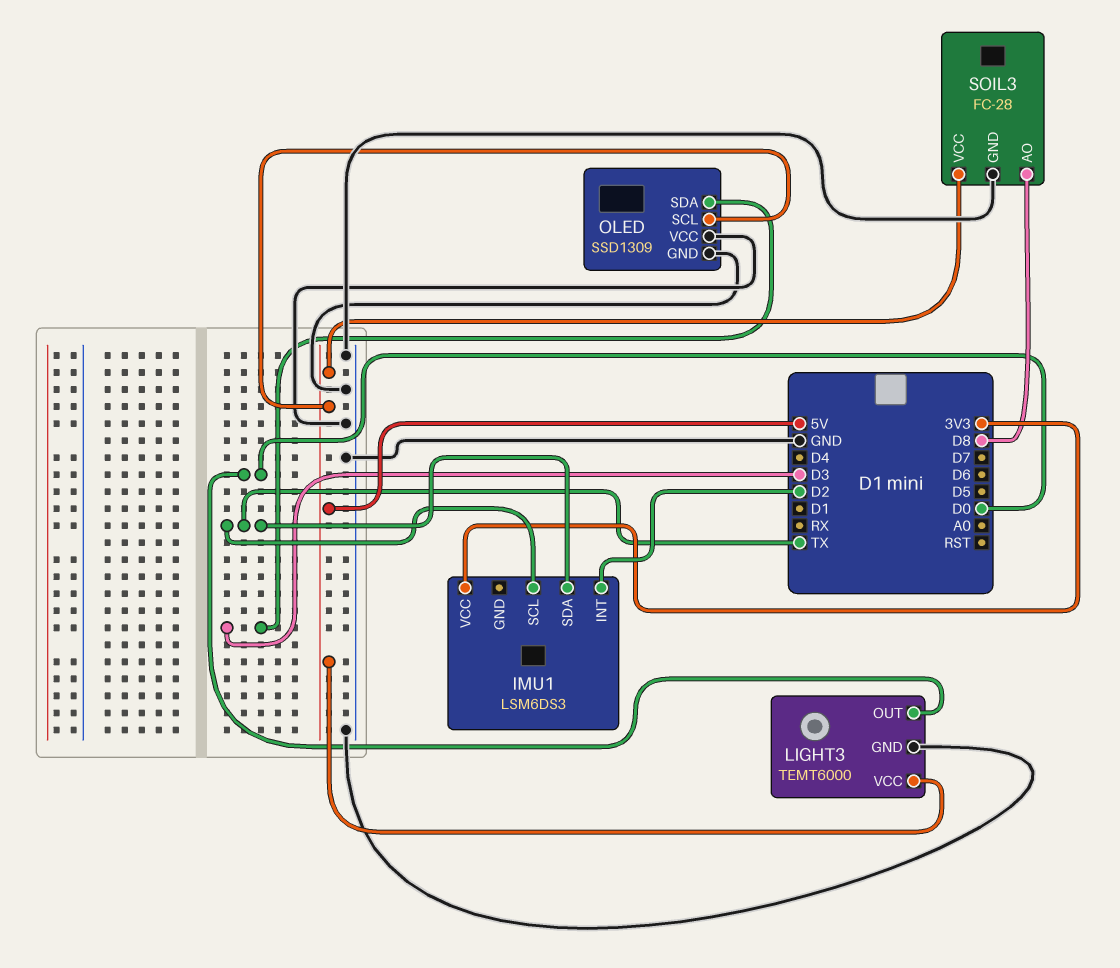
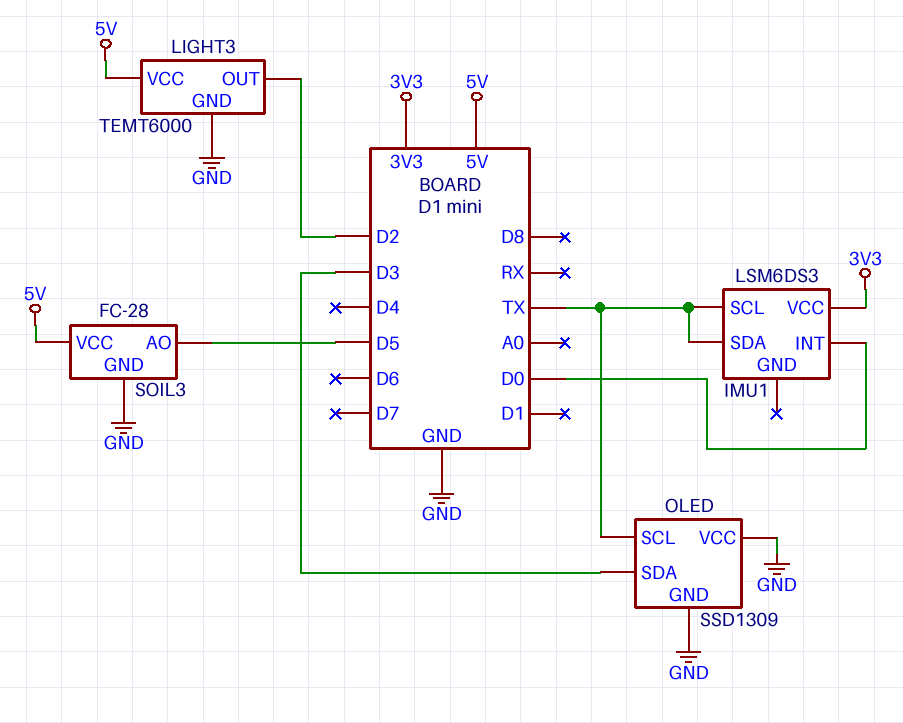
IMU1 pin INT: D2 -> D0
LIGHT3 pin OUT: D0 -> D2
OLED pin SCL: 5V -> TX
SOIL3 pin AO: D8 -> D5

